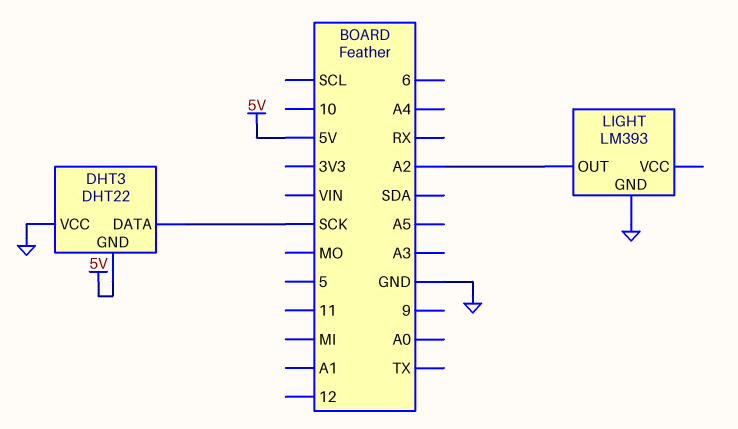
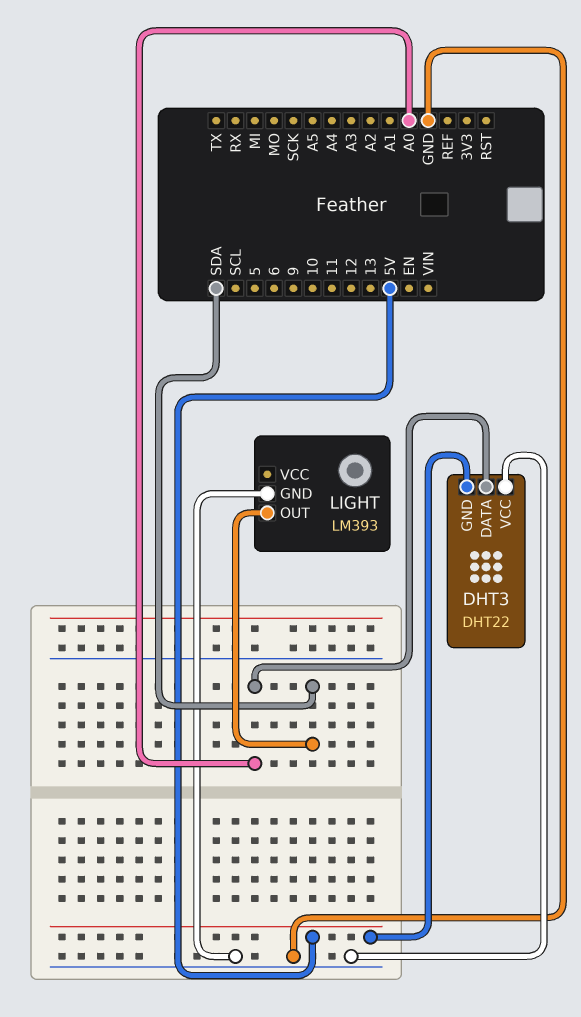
DHT3 pin DATA: SCK -> A0
LIGHT pin OUT: A2 -> SDA

